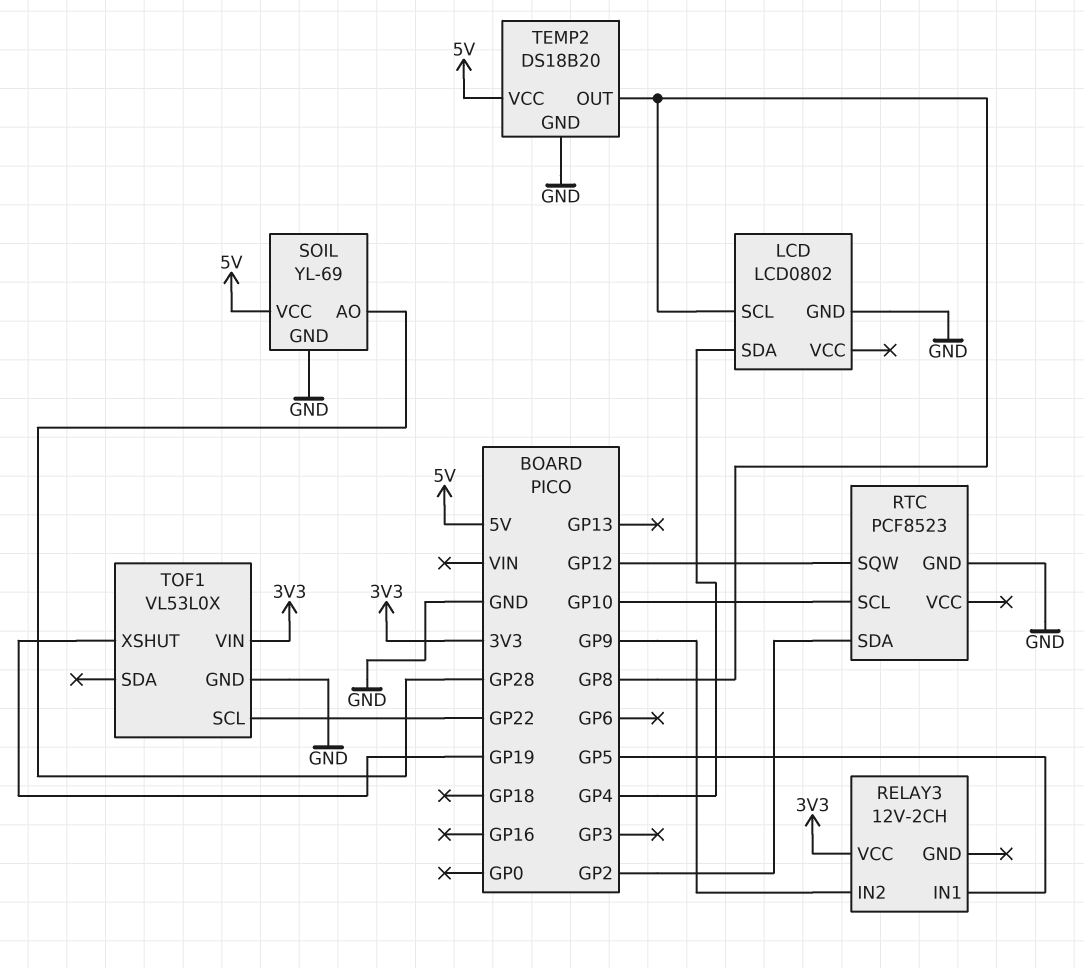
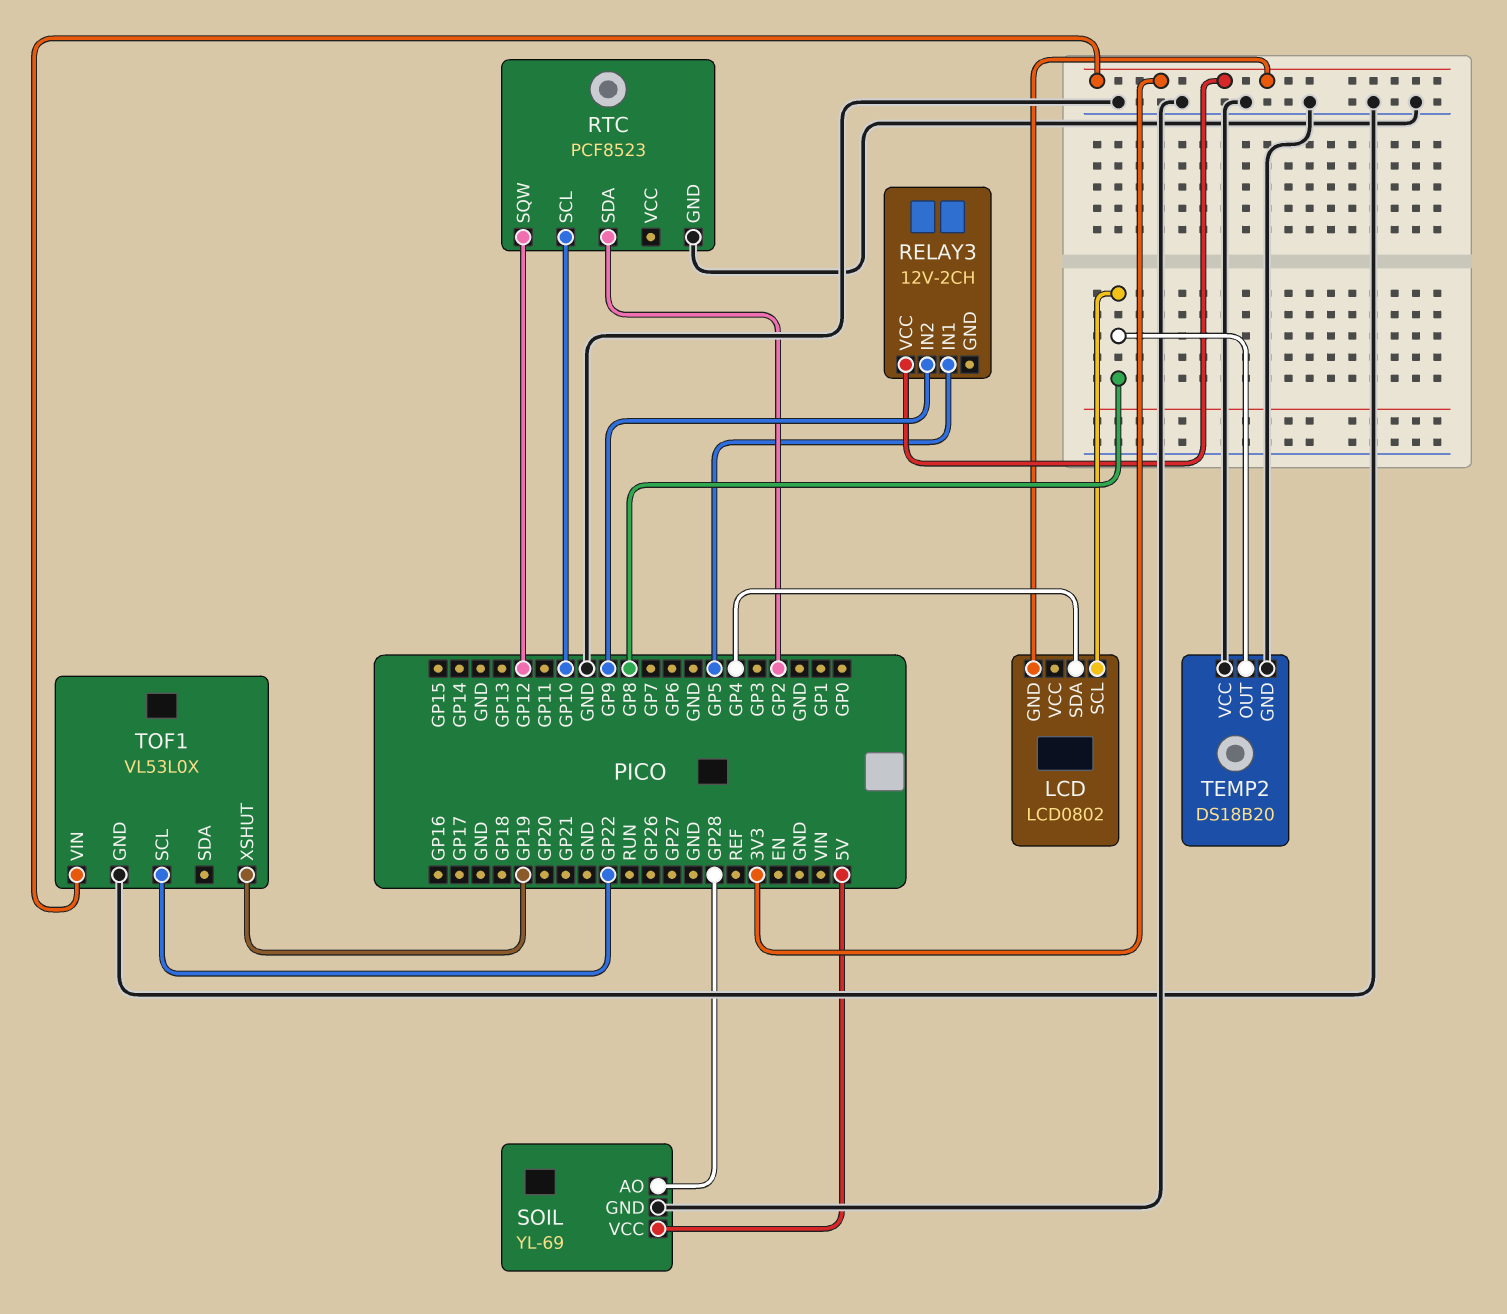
LCD pin GND: GND -> 3V3
TEMP2 pin VCC: 5V -> GND

